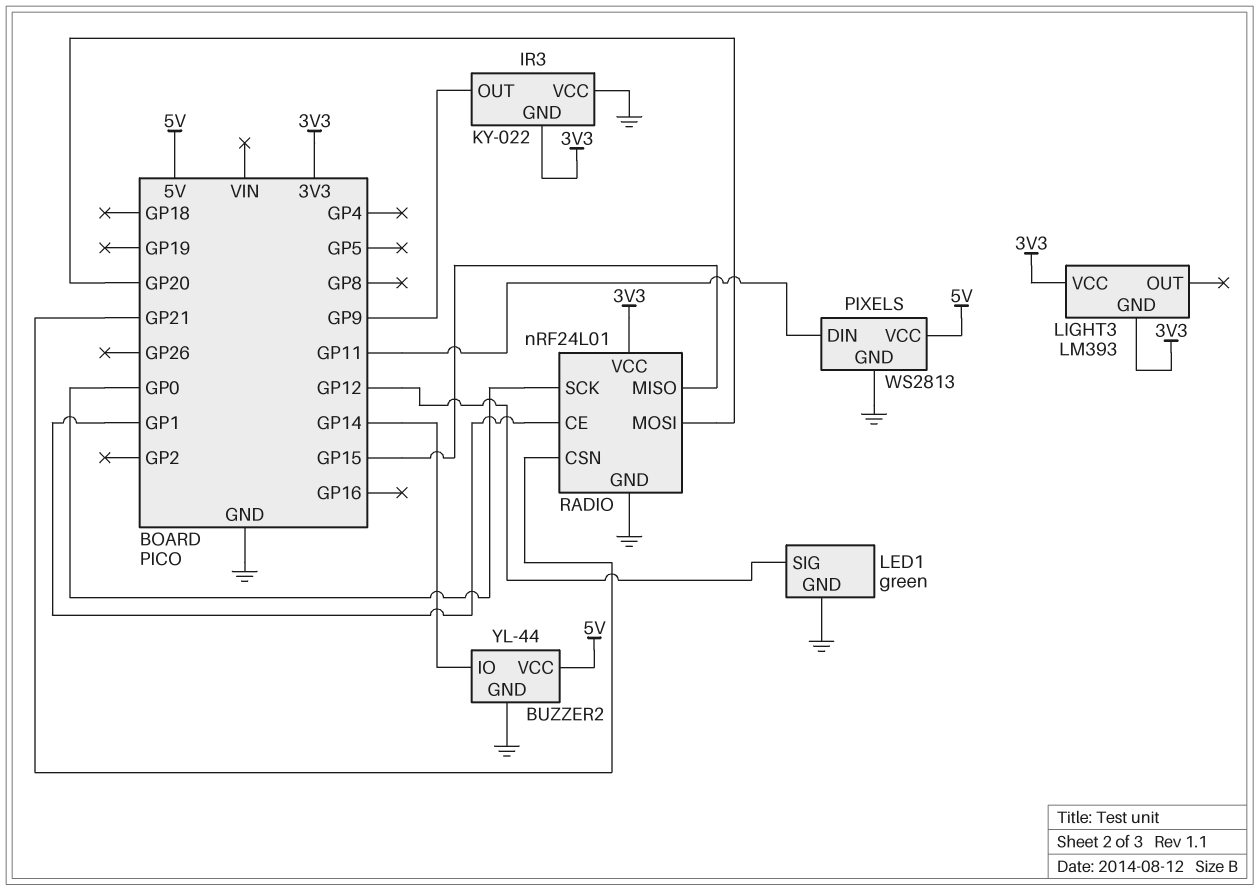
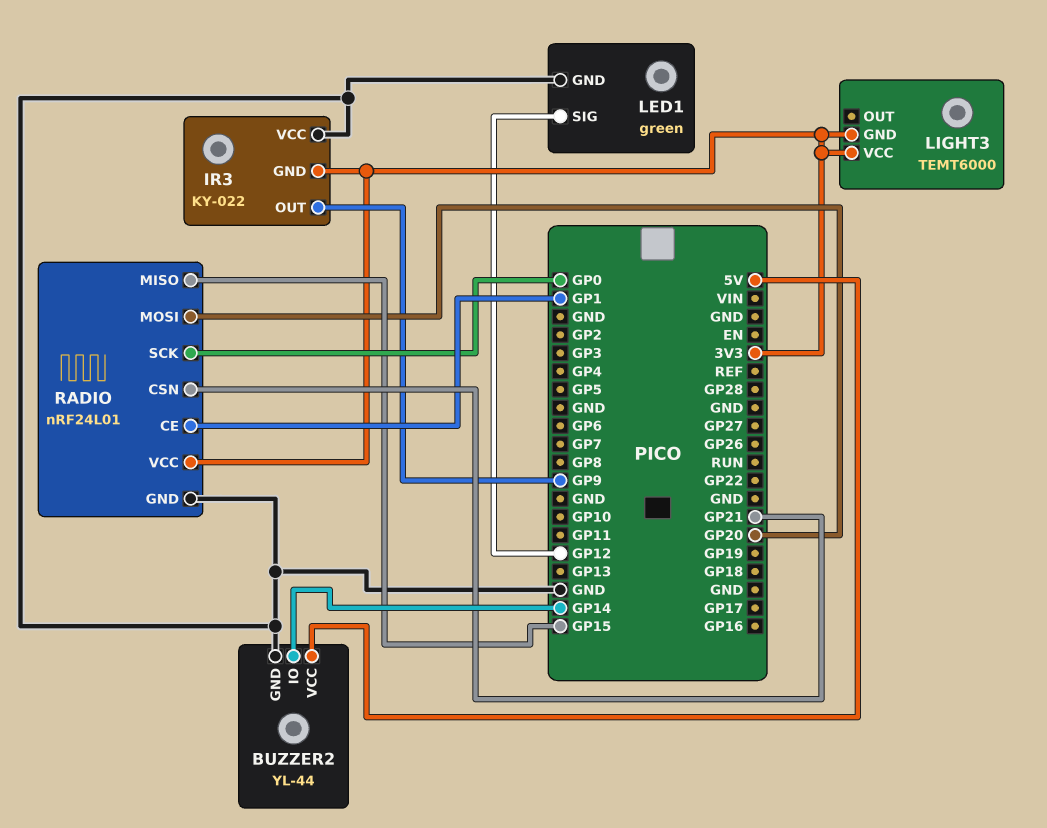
LIGHT3: LM393 -> TEMT6000
PIXELS: WS2813 -> none
PIXELS pin DIN: GP11 -> none
PIXELS pin GND: GND -> none
PIXELS pin VCC: 5V -> none

